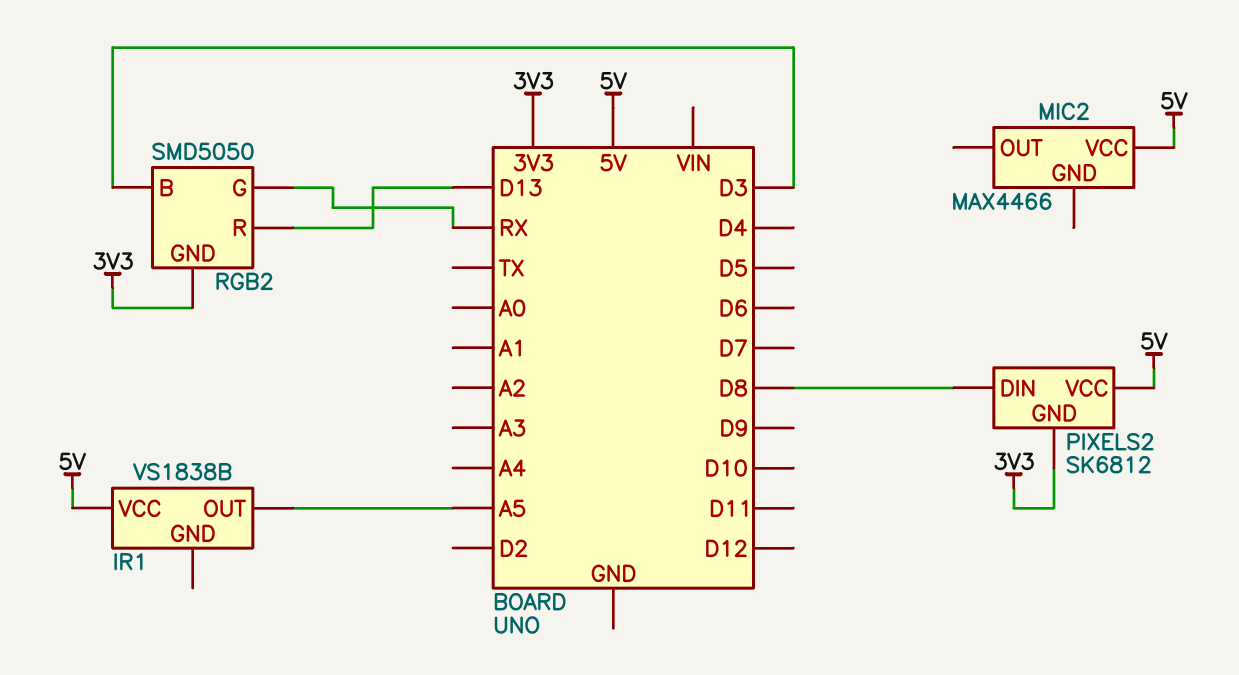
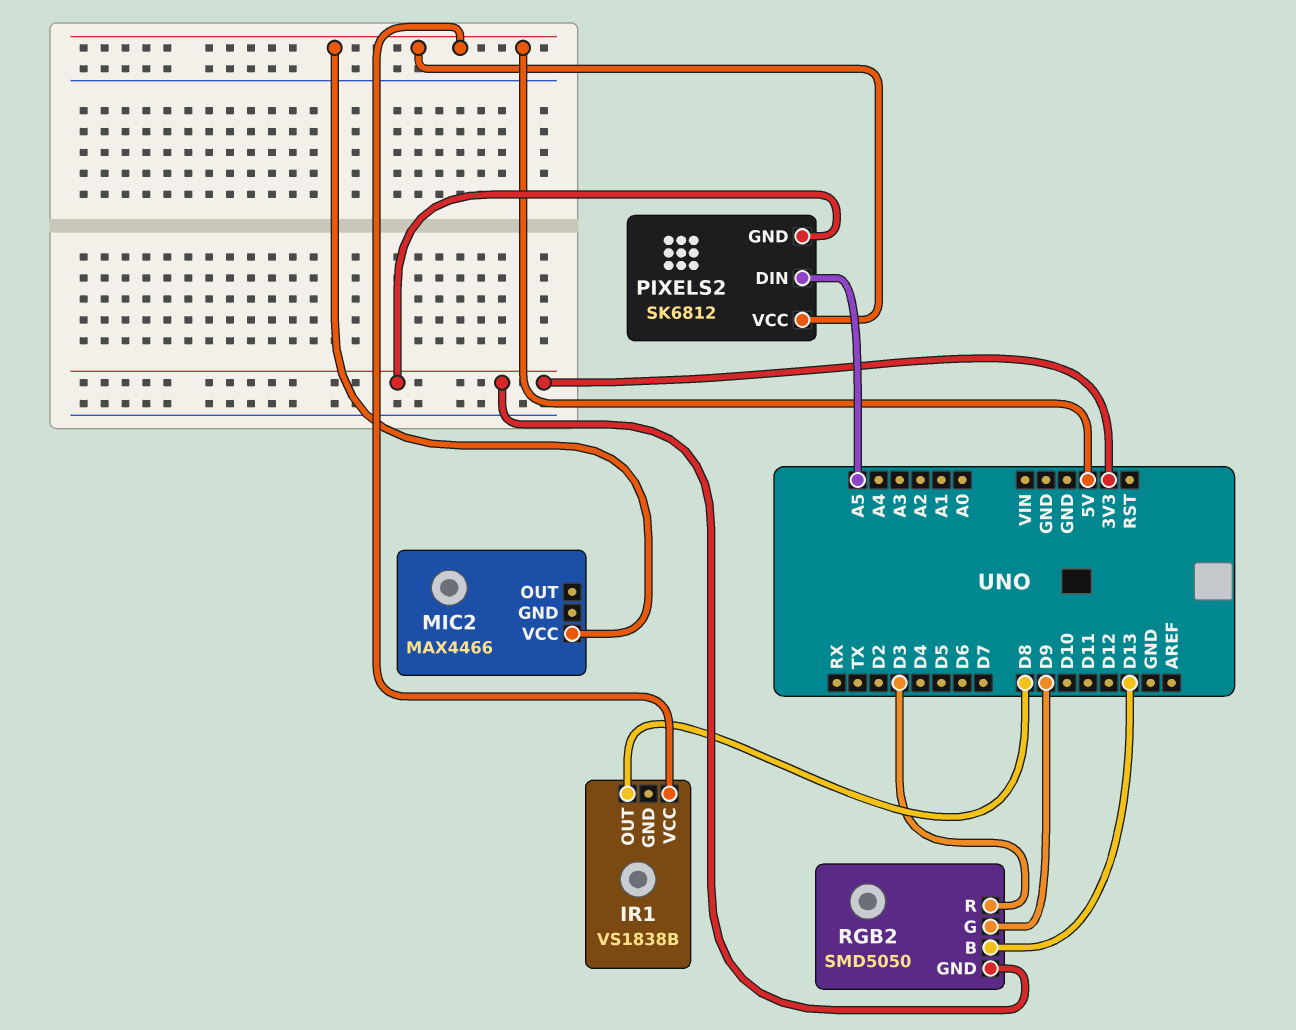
IR1 pin OUT: A5 -> D8
PIXELS2 pin DIN: D8 -> A5
RGB2 pin B: D3 -> D13
RGB2 pin G: RX -> D9
RGB2 pin R: D13 -> D3

